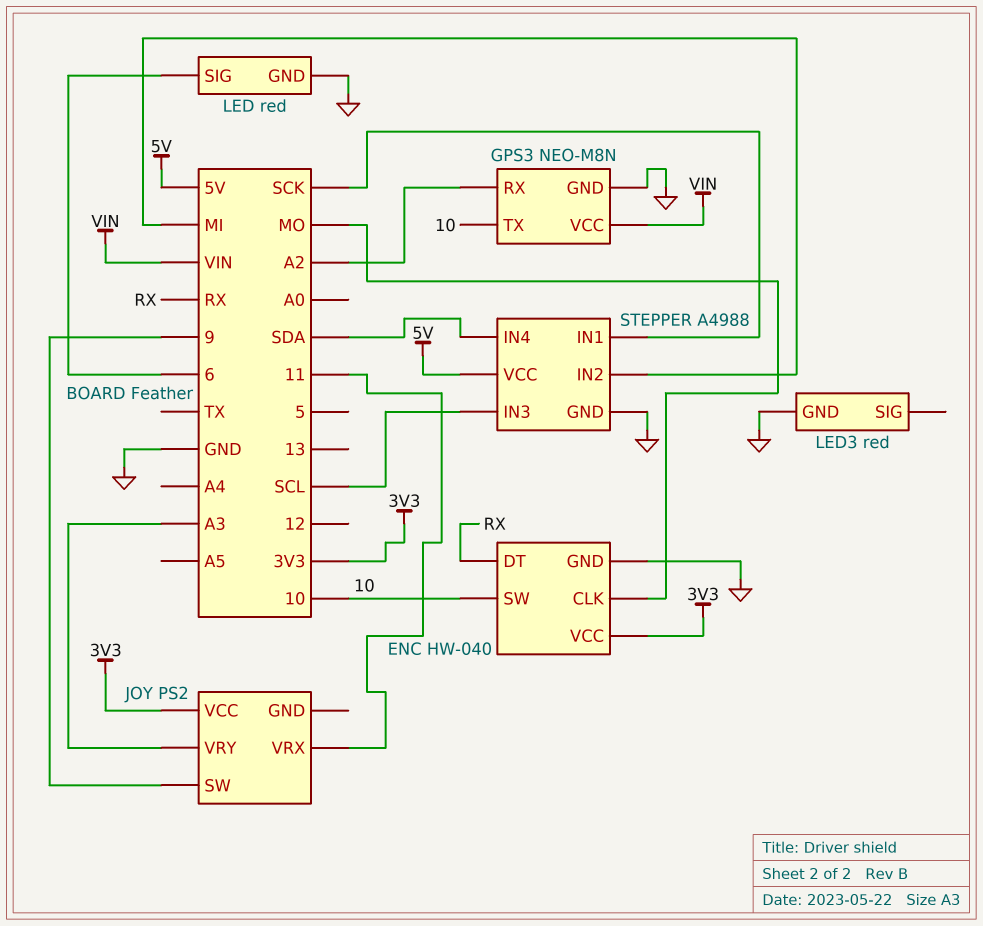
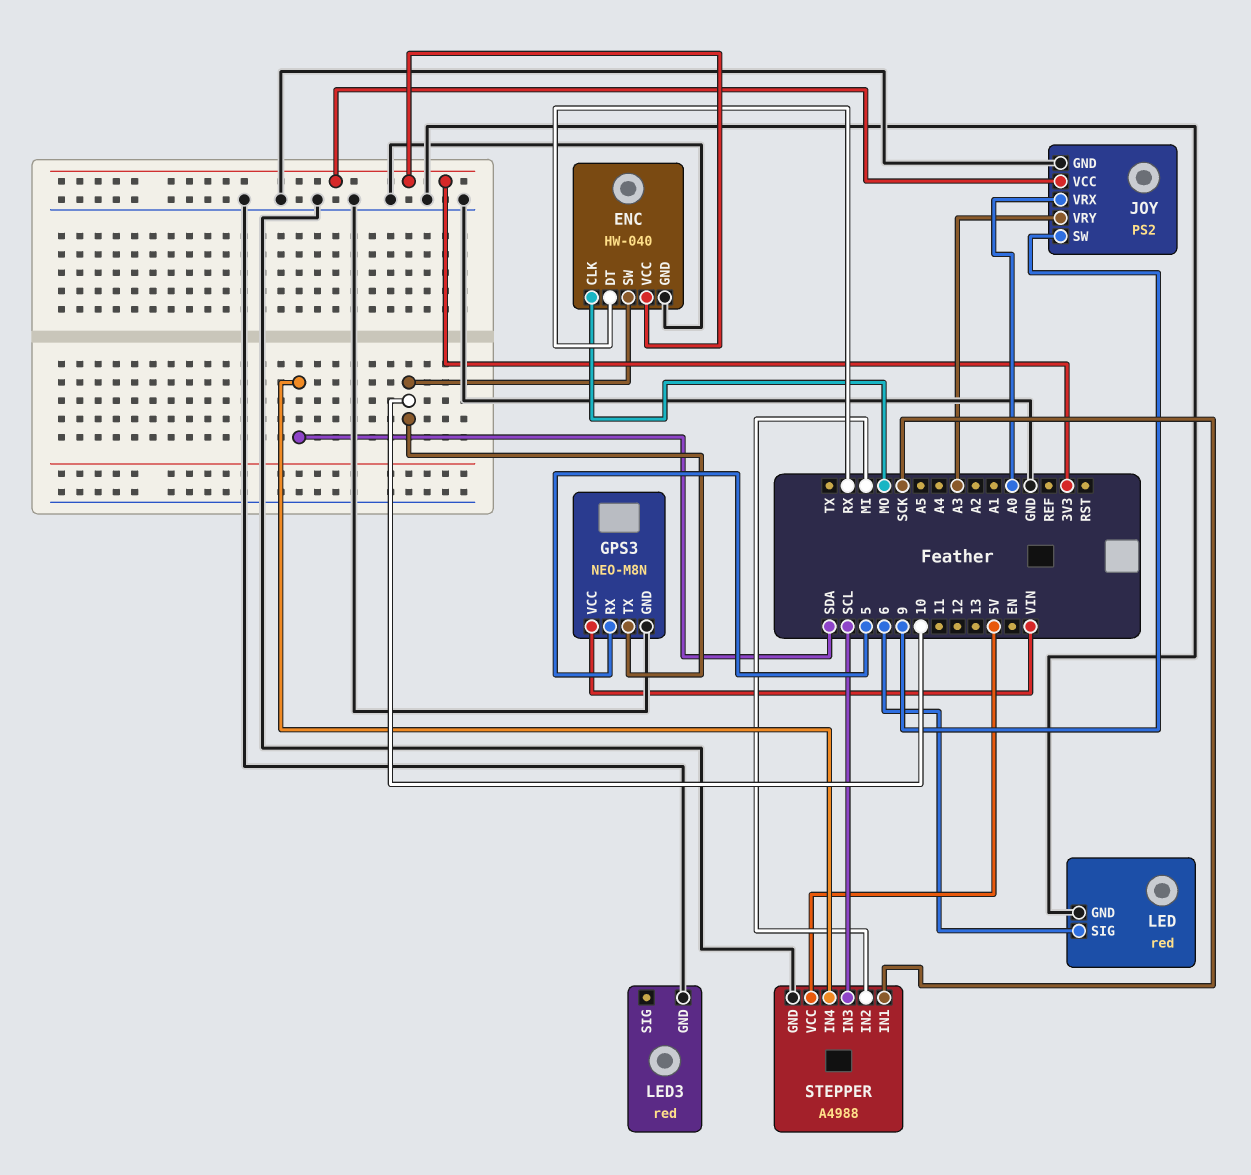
GPS3 pin RX: A2 -> 5
JOY pin GND: none -> GND
JOY pin VRX: 11 -> A0

